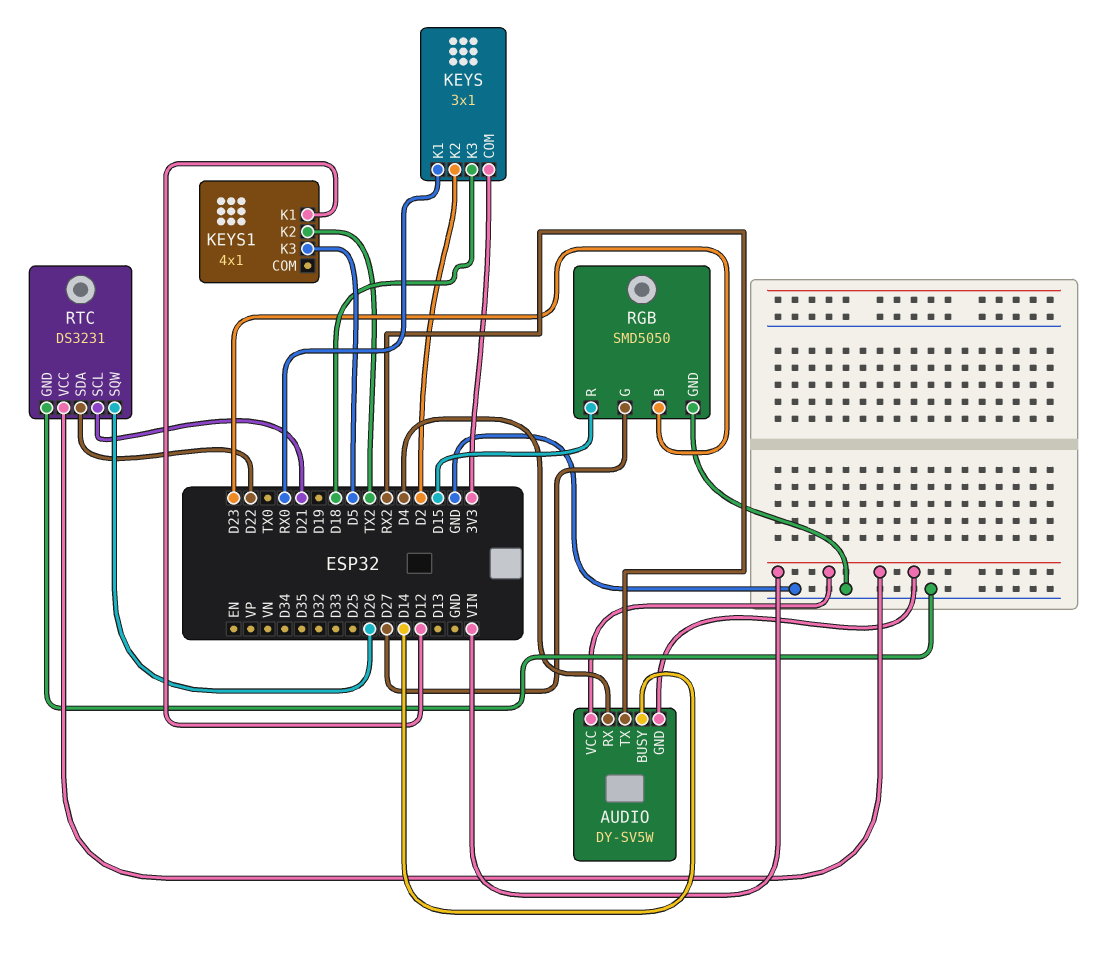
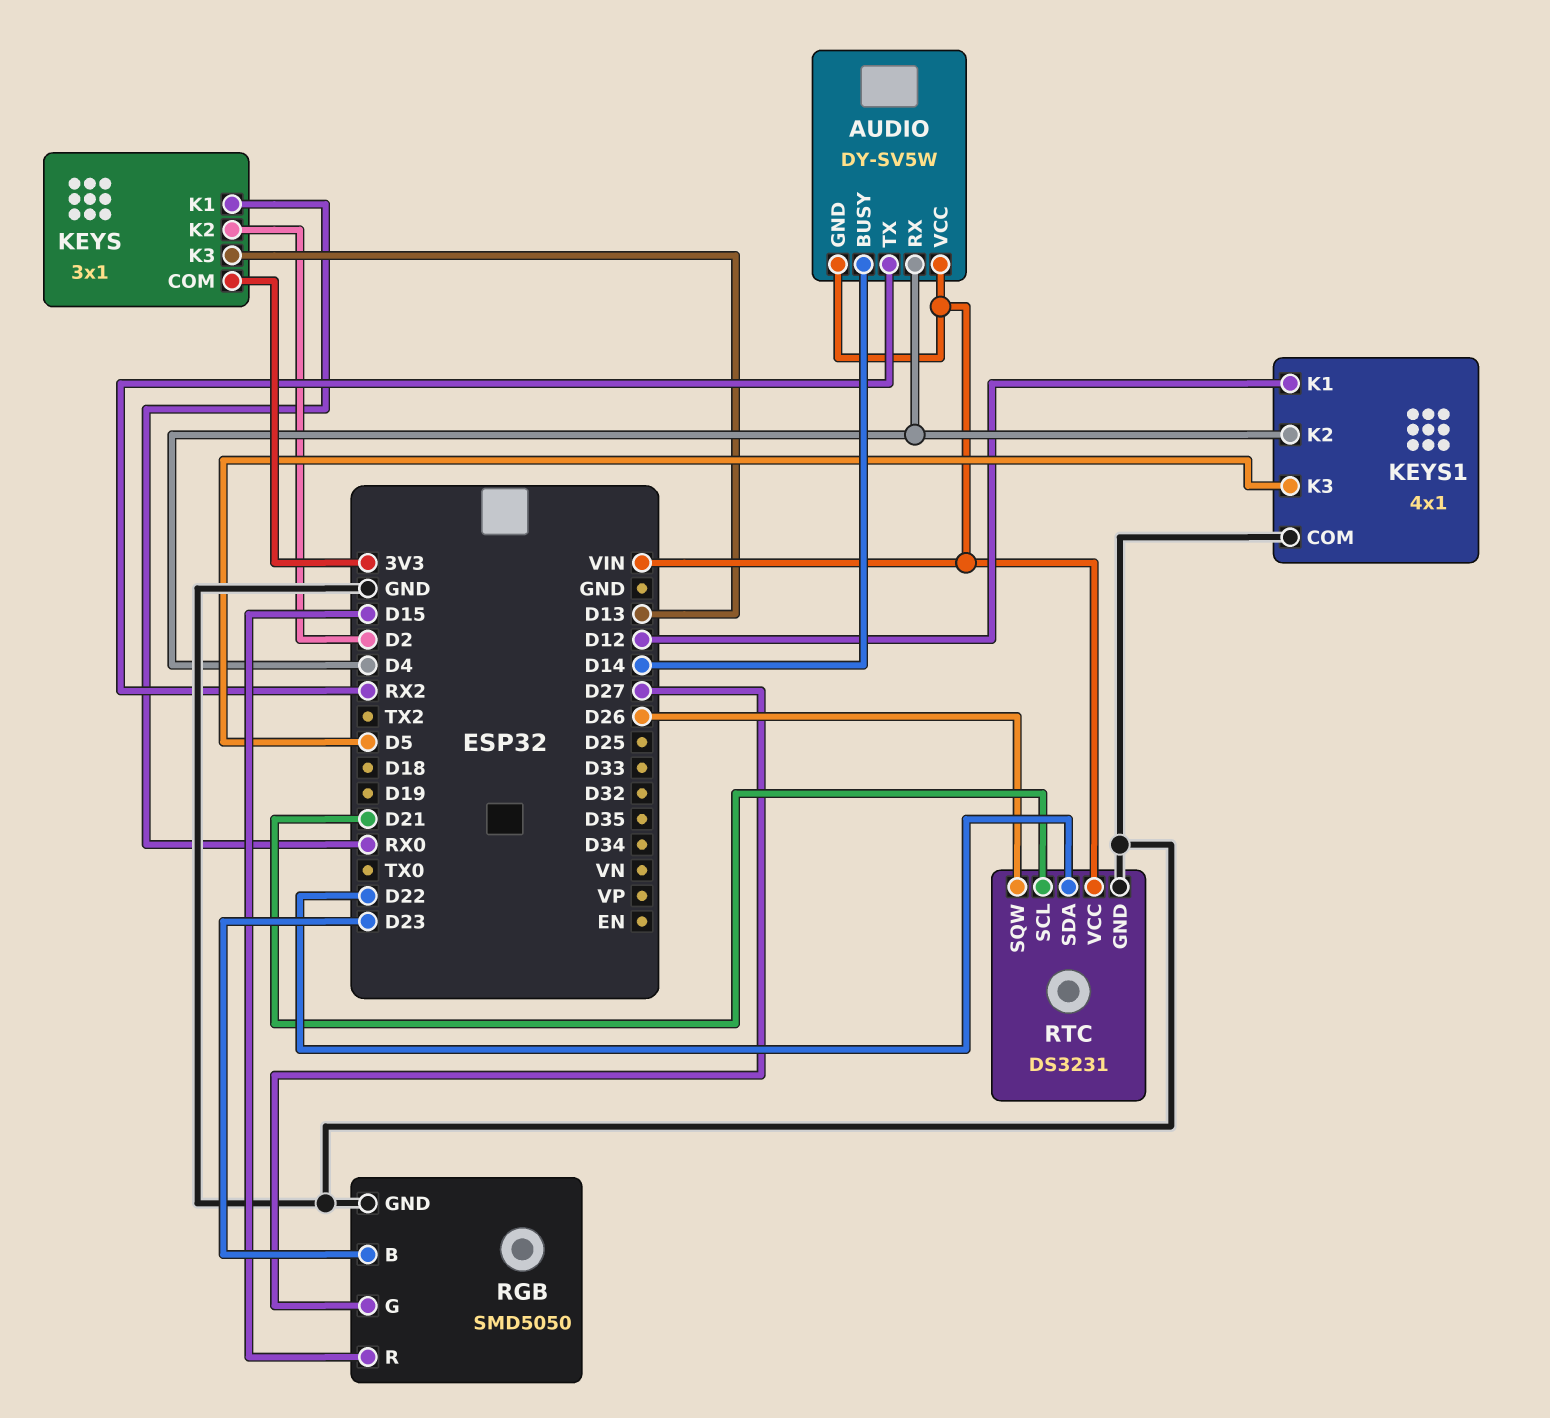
KEYS pin K3: D18 -> D13
KEYS1 pin COM: none -> GND
KEYS1 pin K2: TX2 -> D4

